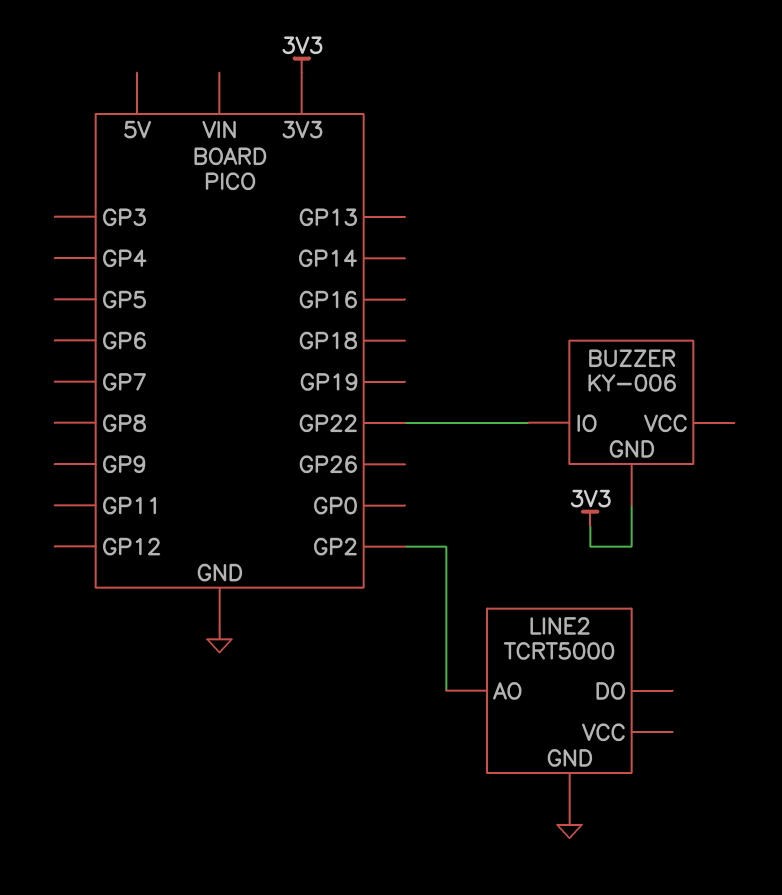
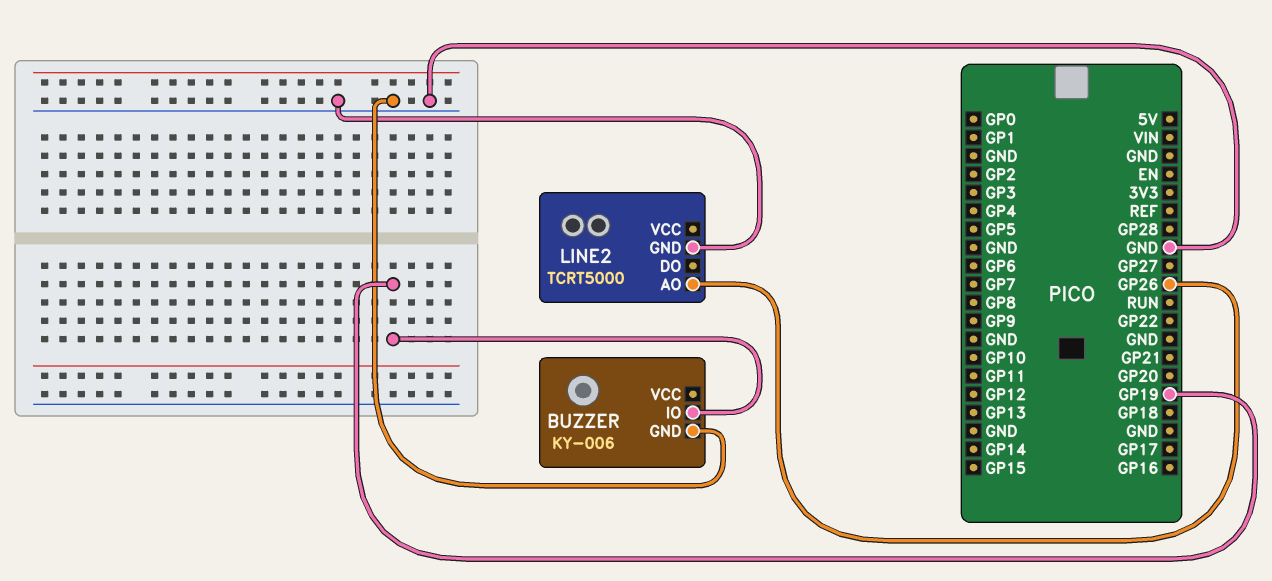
BUZZER pin GND: 3V3 -> GND
BUZZER pin IO: GP22 -> GP19
LINE2 pin AO: GP2 -> GP26

